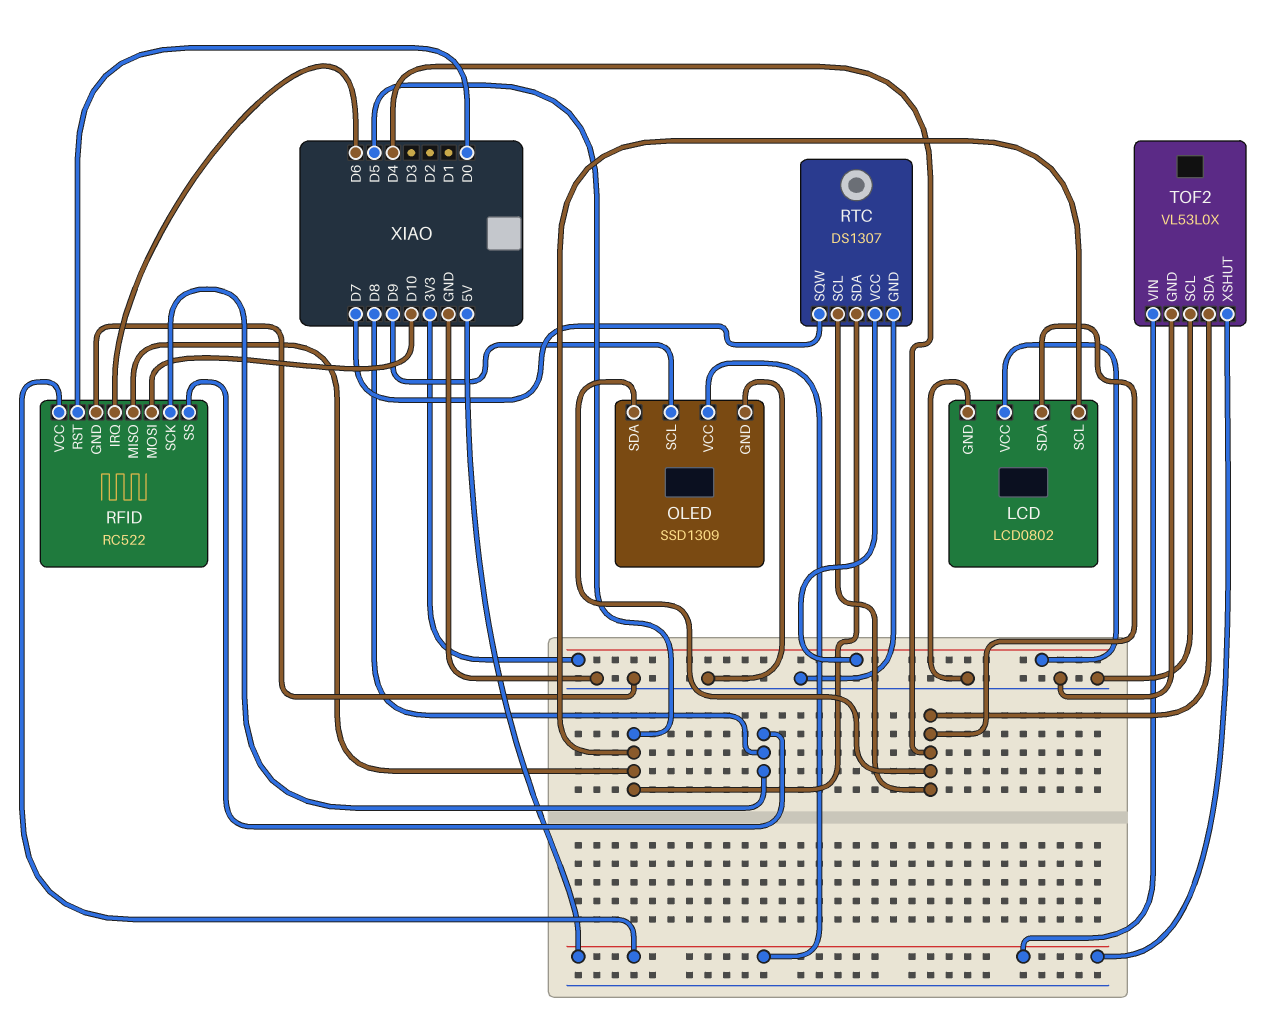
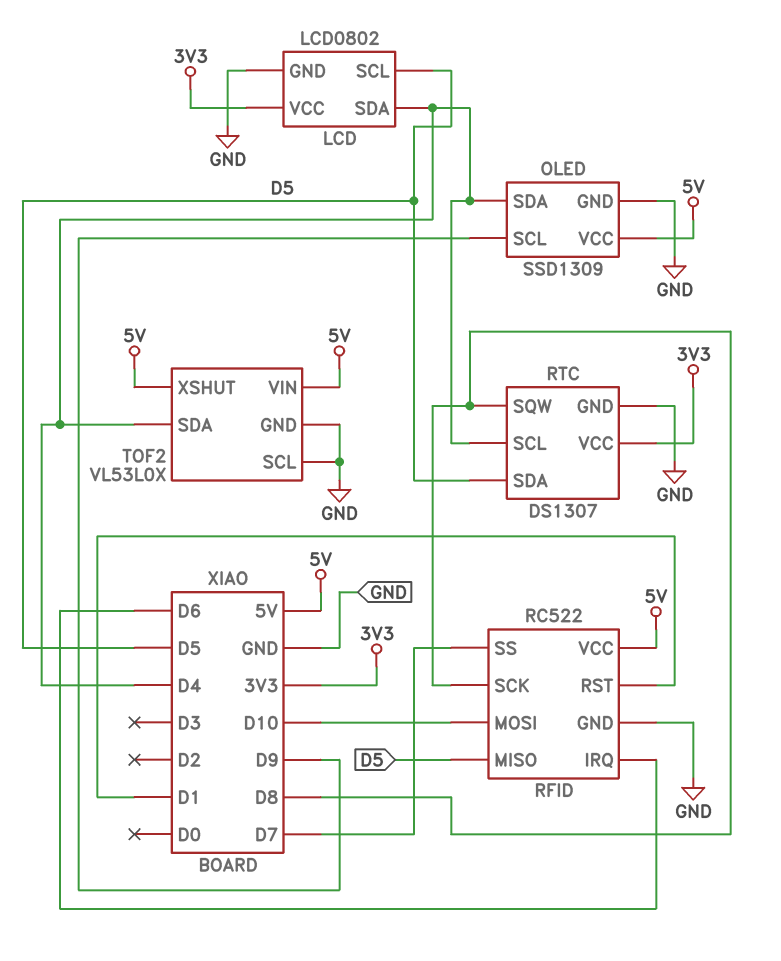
RFID pin RST: D0 -> D1
RFID pin SS: D8 -> D7
RTC pin SQW: D7 -> D8

